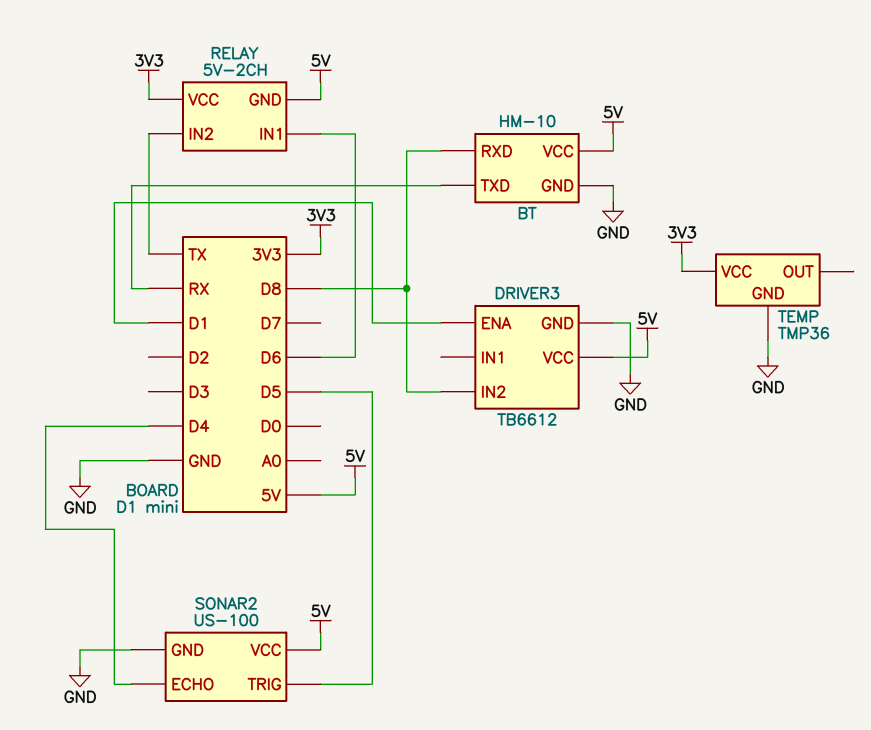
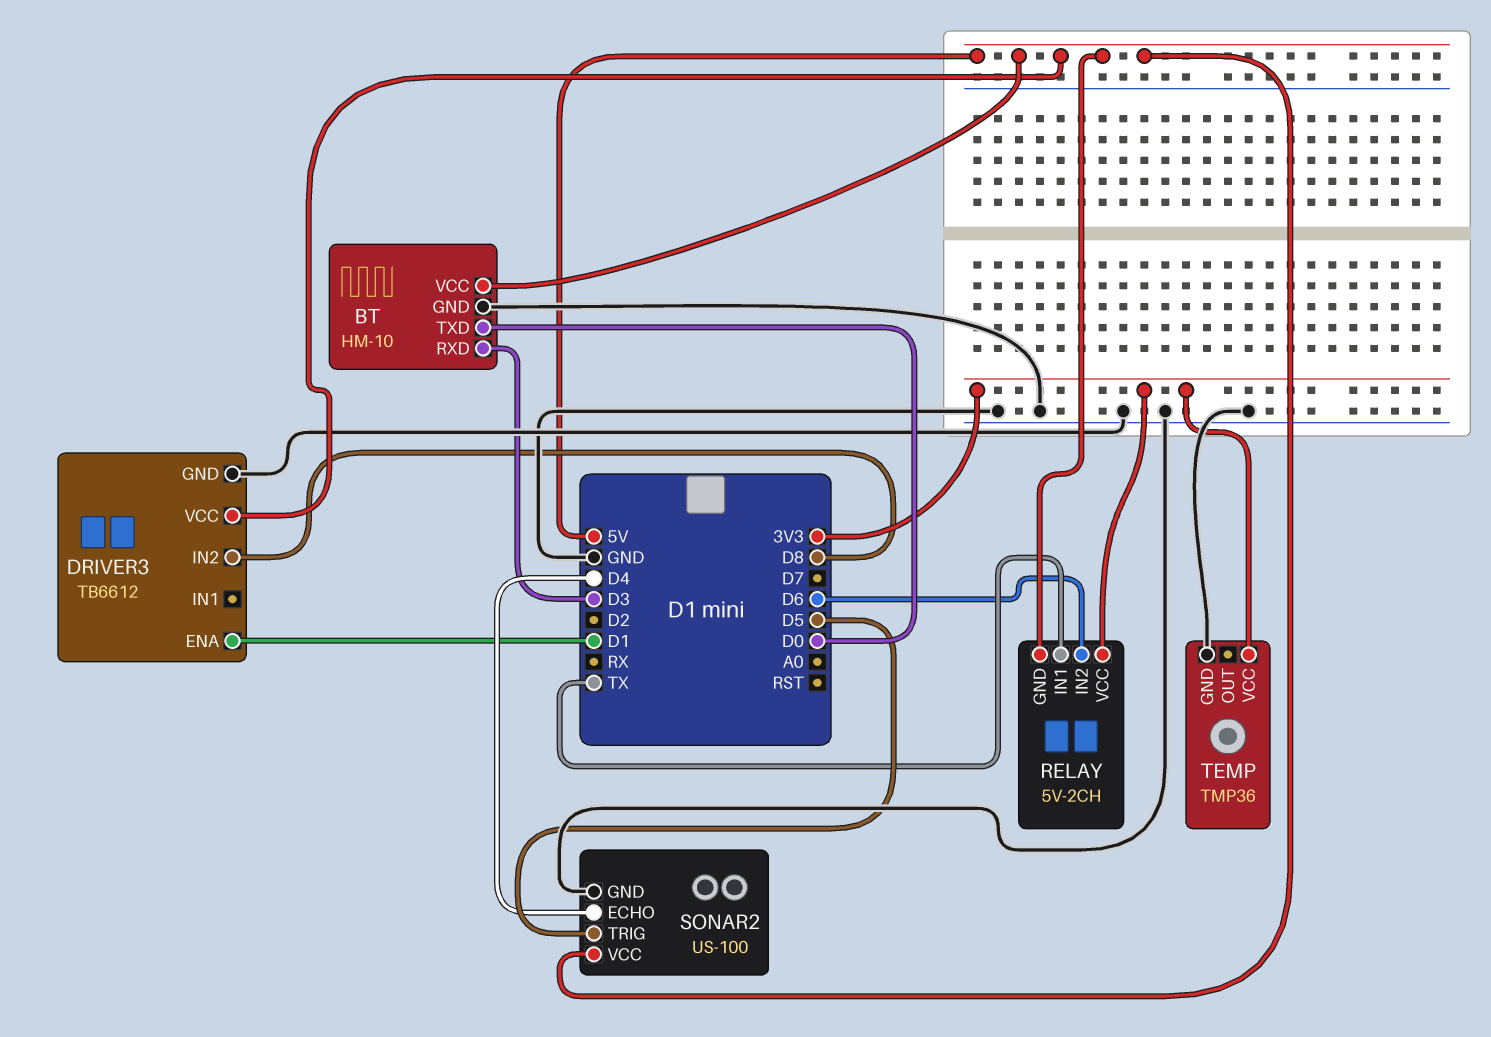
BT pin RXD: D8 -> D3
BT pin TXD: RX -> D0
RELAY pin IN1: D6 -> TX
RELAY pin IN2: TX -> D6

